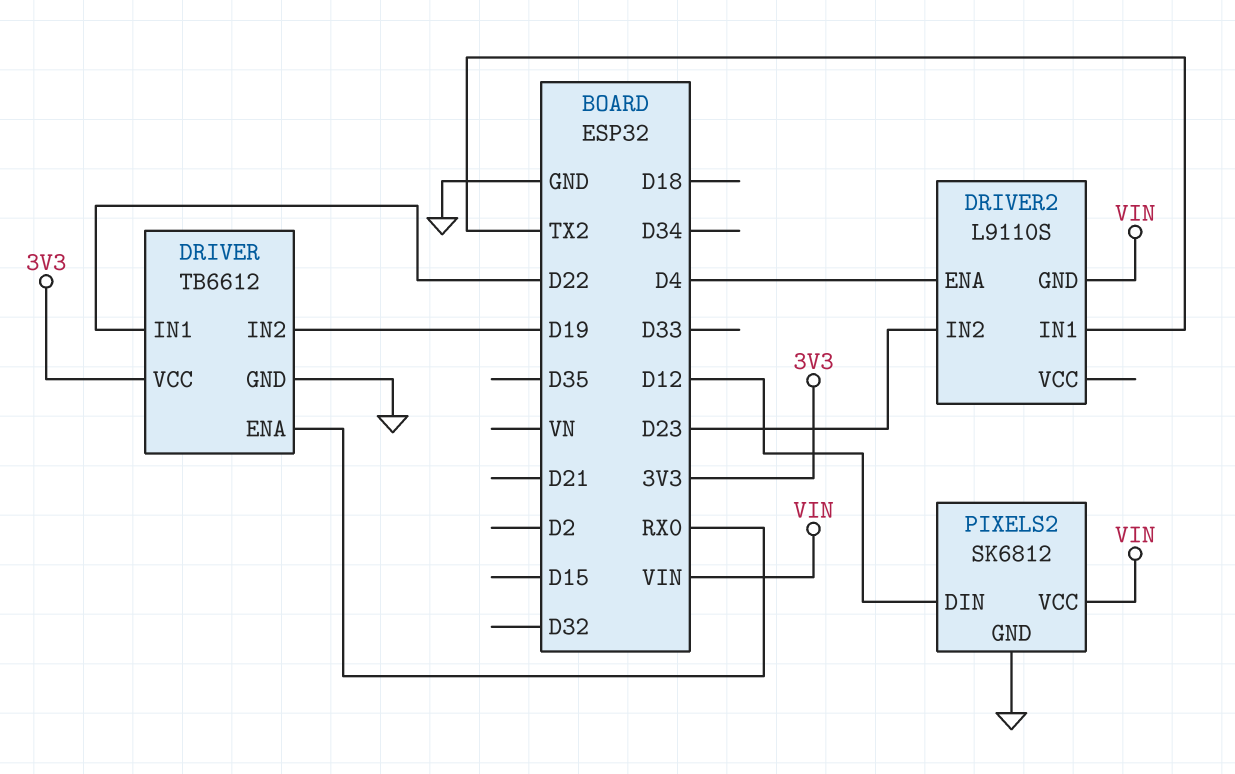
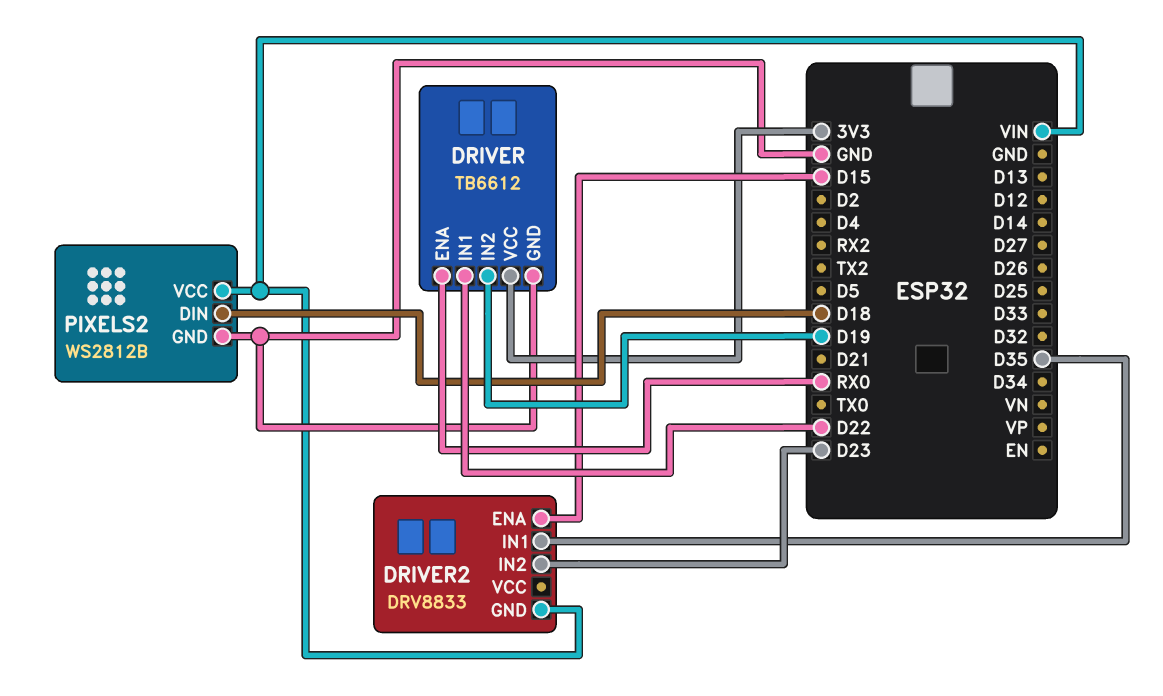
DRIVER2: L9110S -> DRV8833
DRIVER2 pin ENA: D4 -> D15
DRIVER2 pin IN1: TX2 -> D35
PIXELS2: SK6812 -> WS2812B
PIXELS2 pin DIN: D12 -> D18

